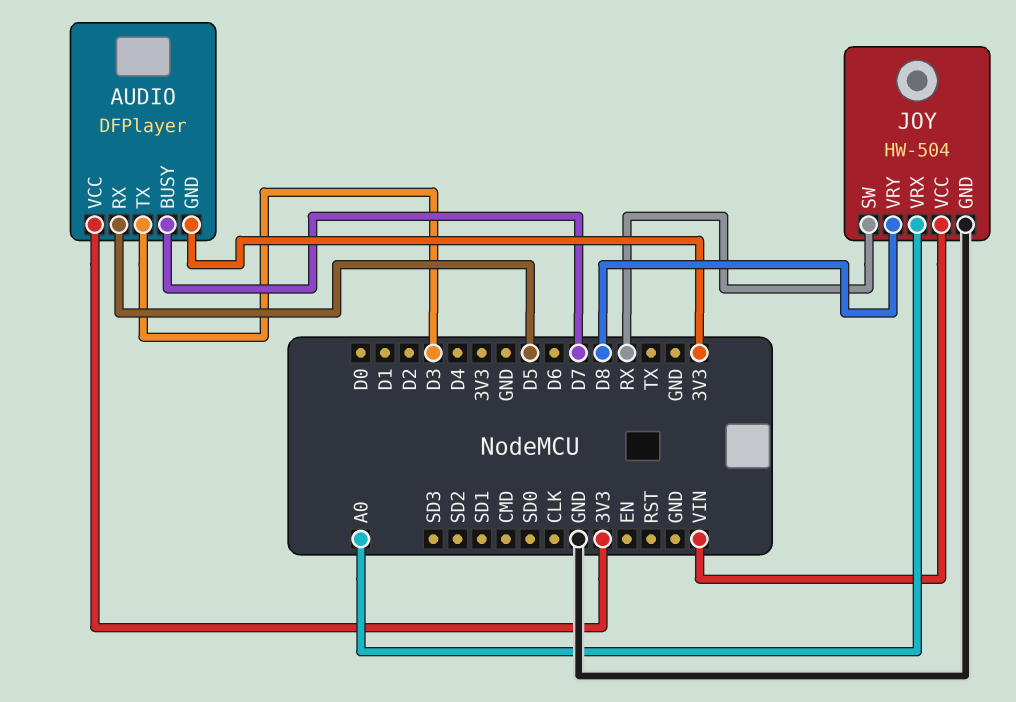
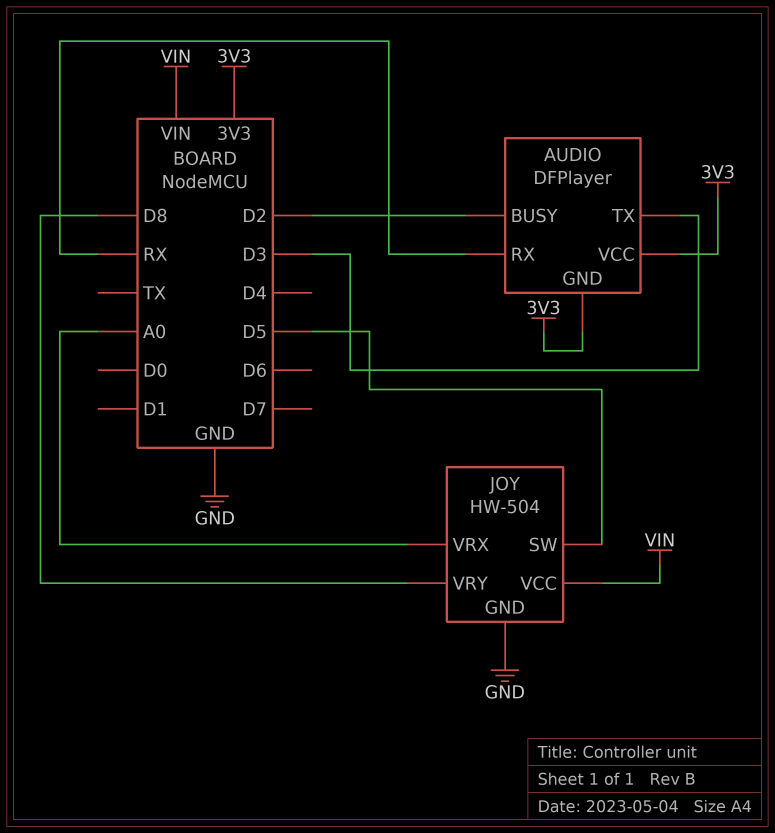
AUDIO pin BUSY: D7 -> D2
AUDIO pin RX: D5 -> RX
JOY pin SW: RX -> D5

